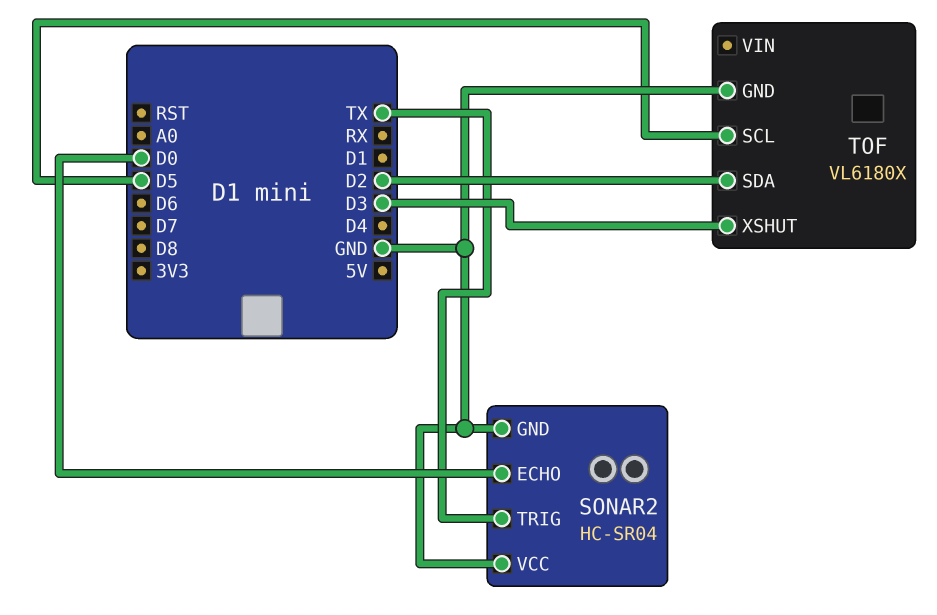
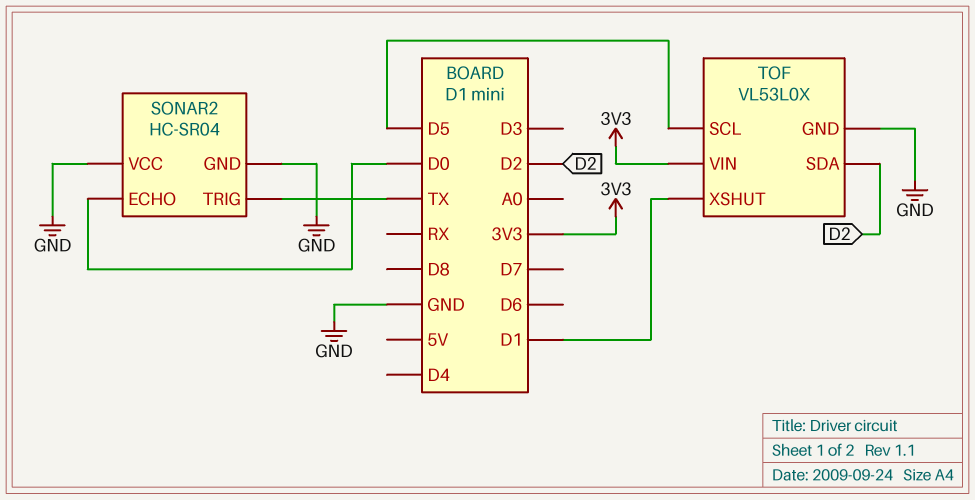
TOF: VL6180X -> VL53L0X
TOF pin VIN: none -> 3V3
TOF pin XSHUT: D3 -> D1

